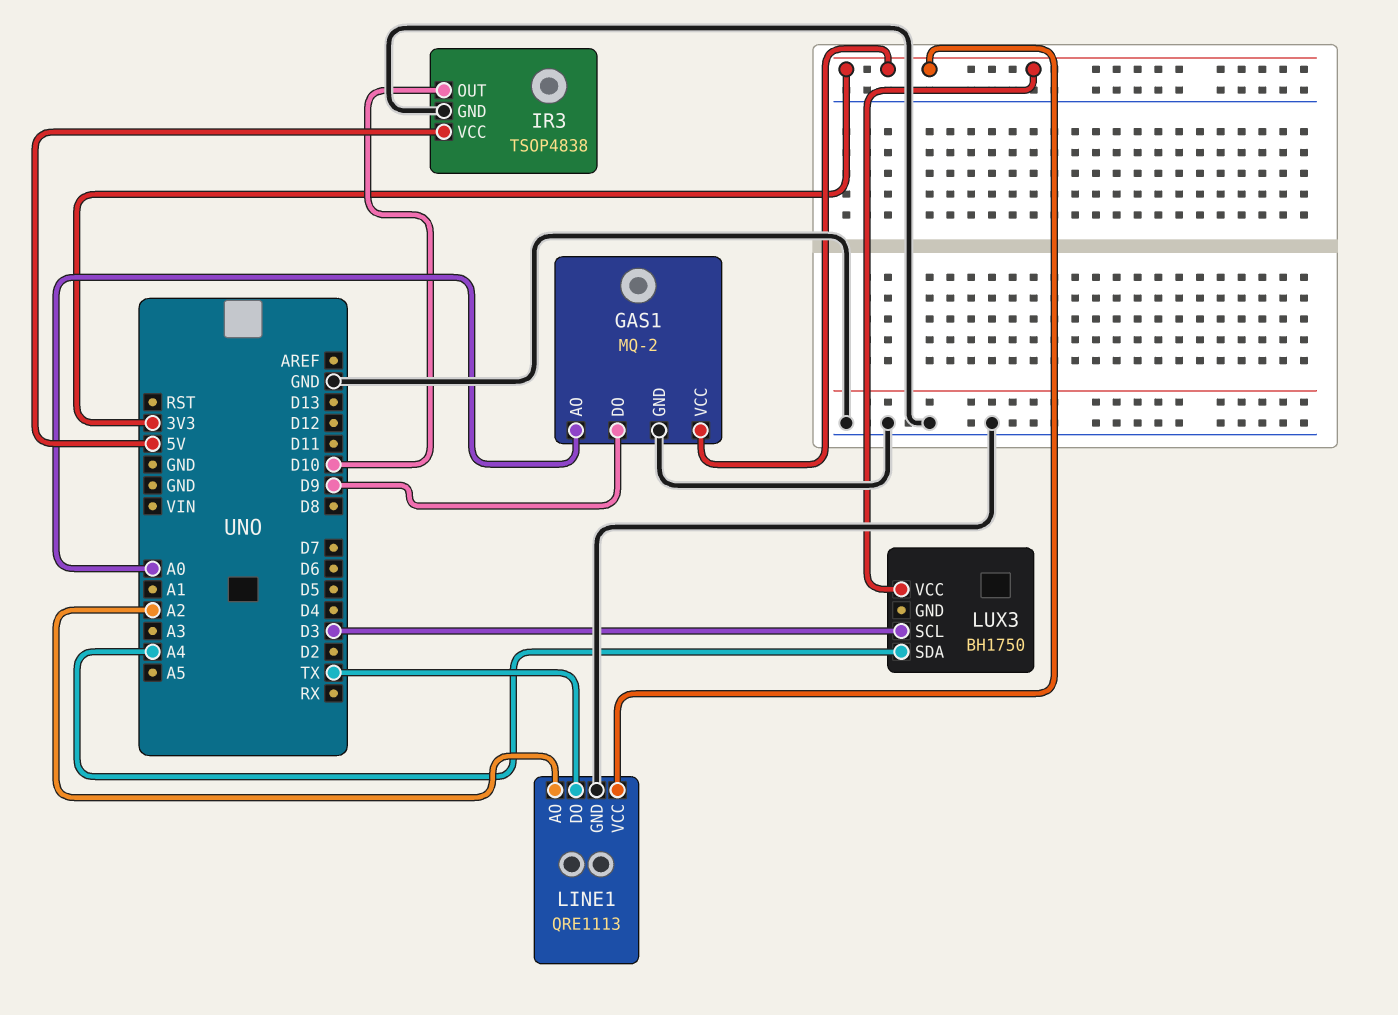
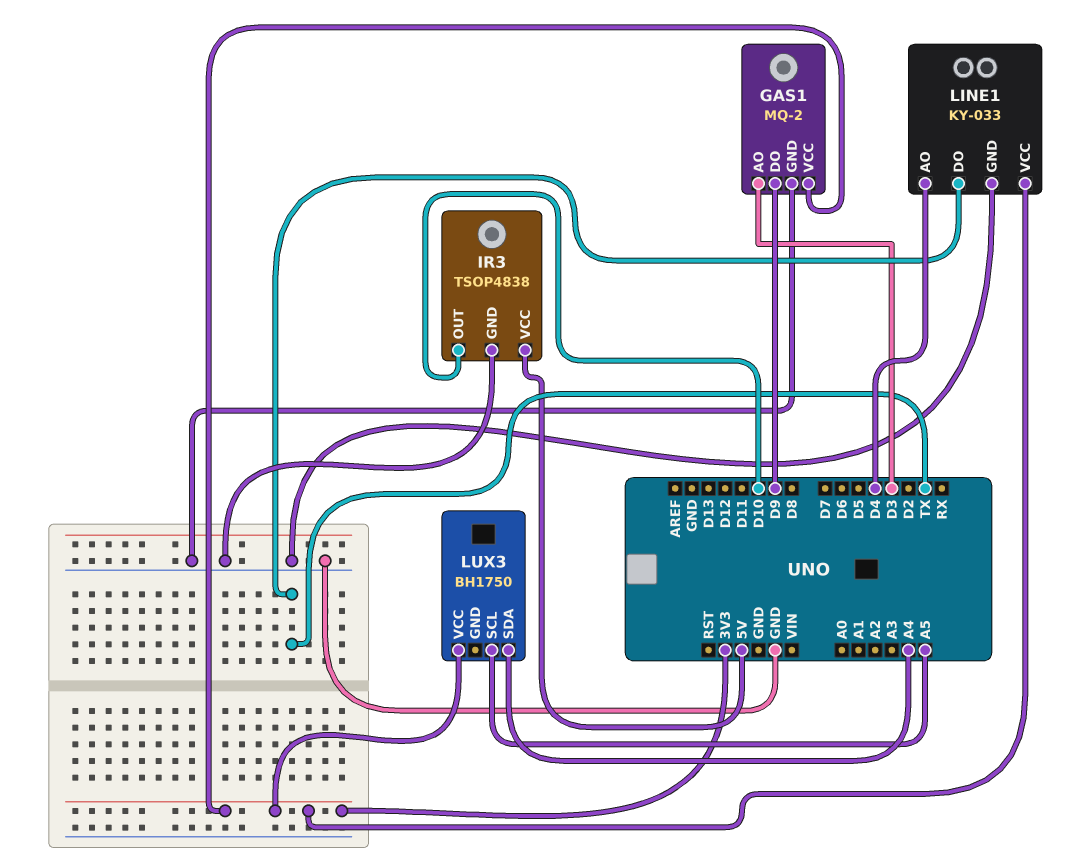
GAS1 pin AO: A0 -> D3
LINE1: QRE1113 -> KY-033
LINE1 pin AO: A2 -> D4
LUX3 pin SCL: D3 -> A5

